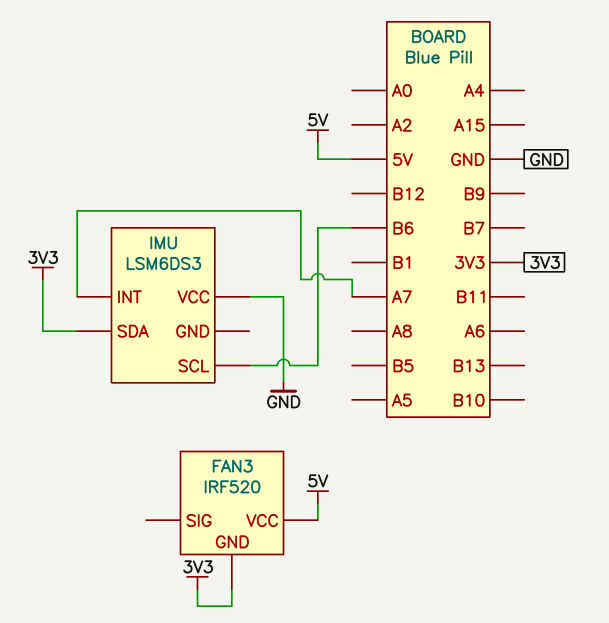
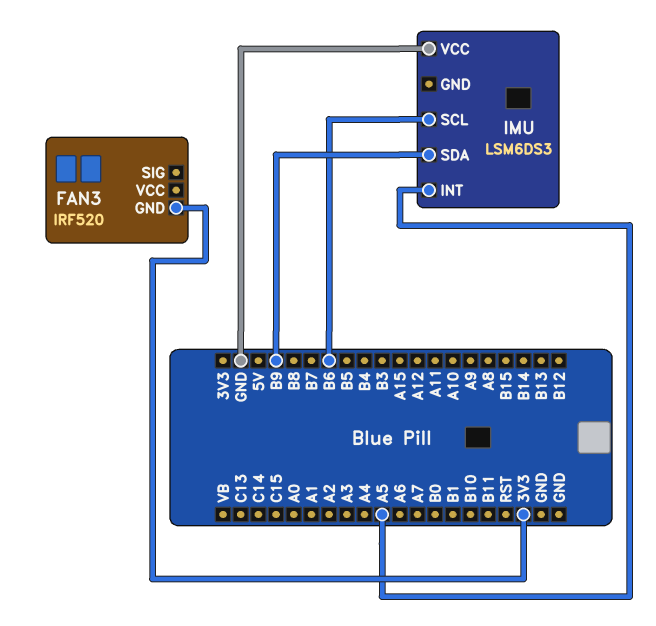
FAN3 pin VCC: 5V -> none
IMU pin INT: A7 -> A5
IMU pin SDA: 3V3 -> B9

